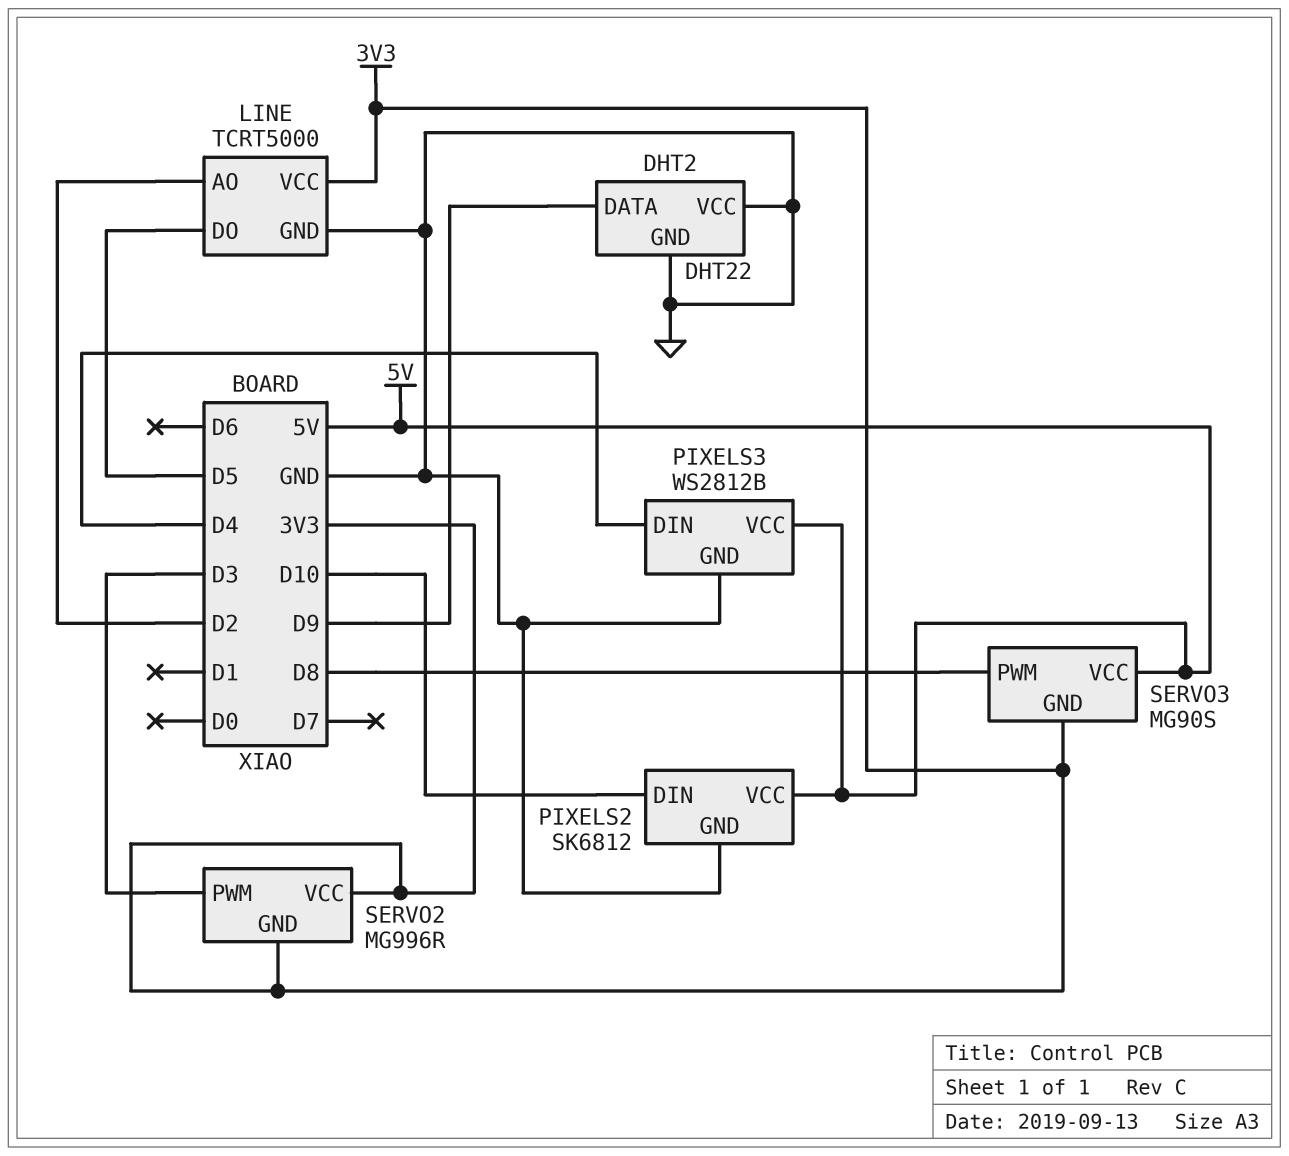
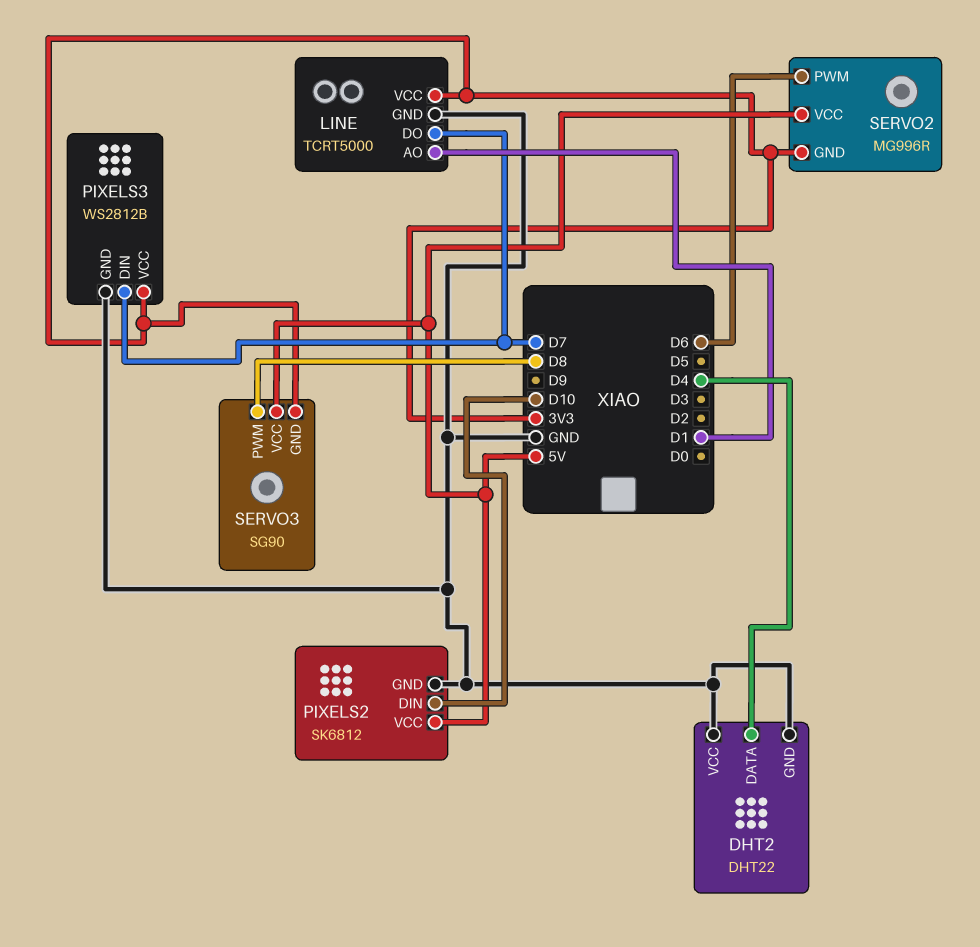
DHT2 pin DATA: D9 -> D4
LINE pin AO: D2 -> D1
LINE pin DO: D5 -> D7
PIXELS3 pin DIN: D4 -> D7
PIXELS3 pin VCC: 5V -> 3V3
SERVO2 pin PWM: D3 -> D6
SERVO2 pin VCC: 3V3 -> 5V
SERVO3: MG90S -> SG90

